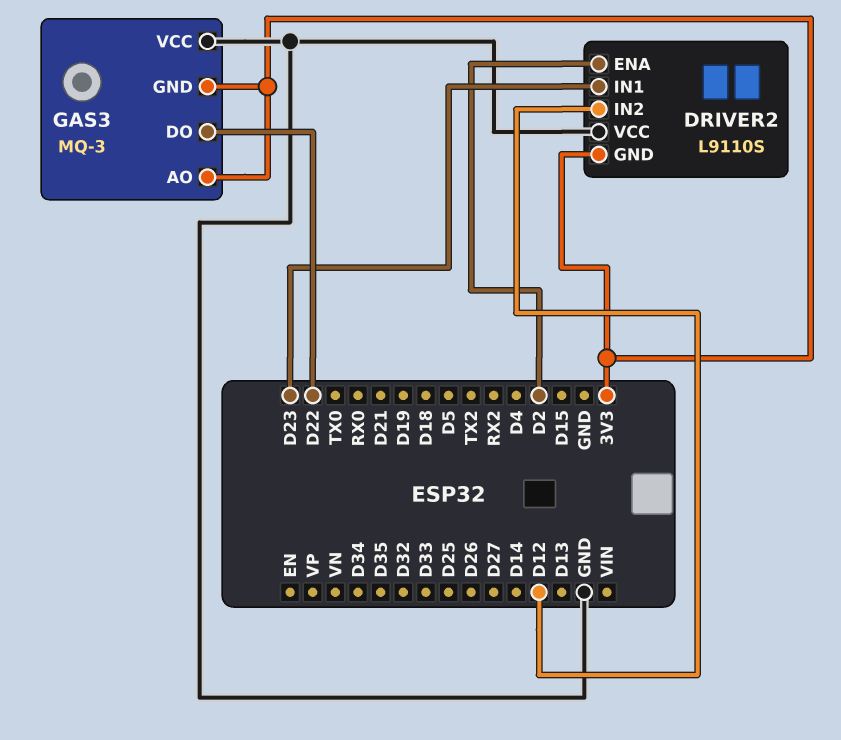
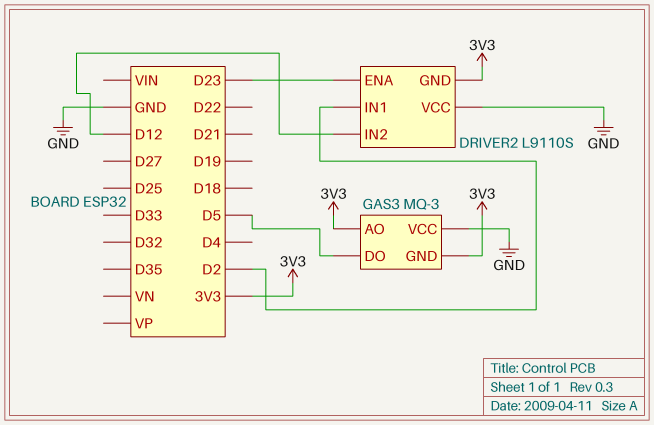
DRIVER2 pin ENA: D2 -> D23
DRIVER2 pin IN1: D23 -> D2
GAS3 pin DO: D22 -> D5

